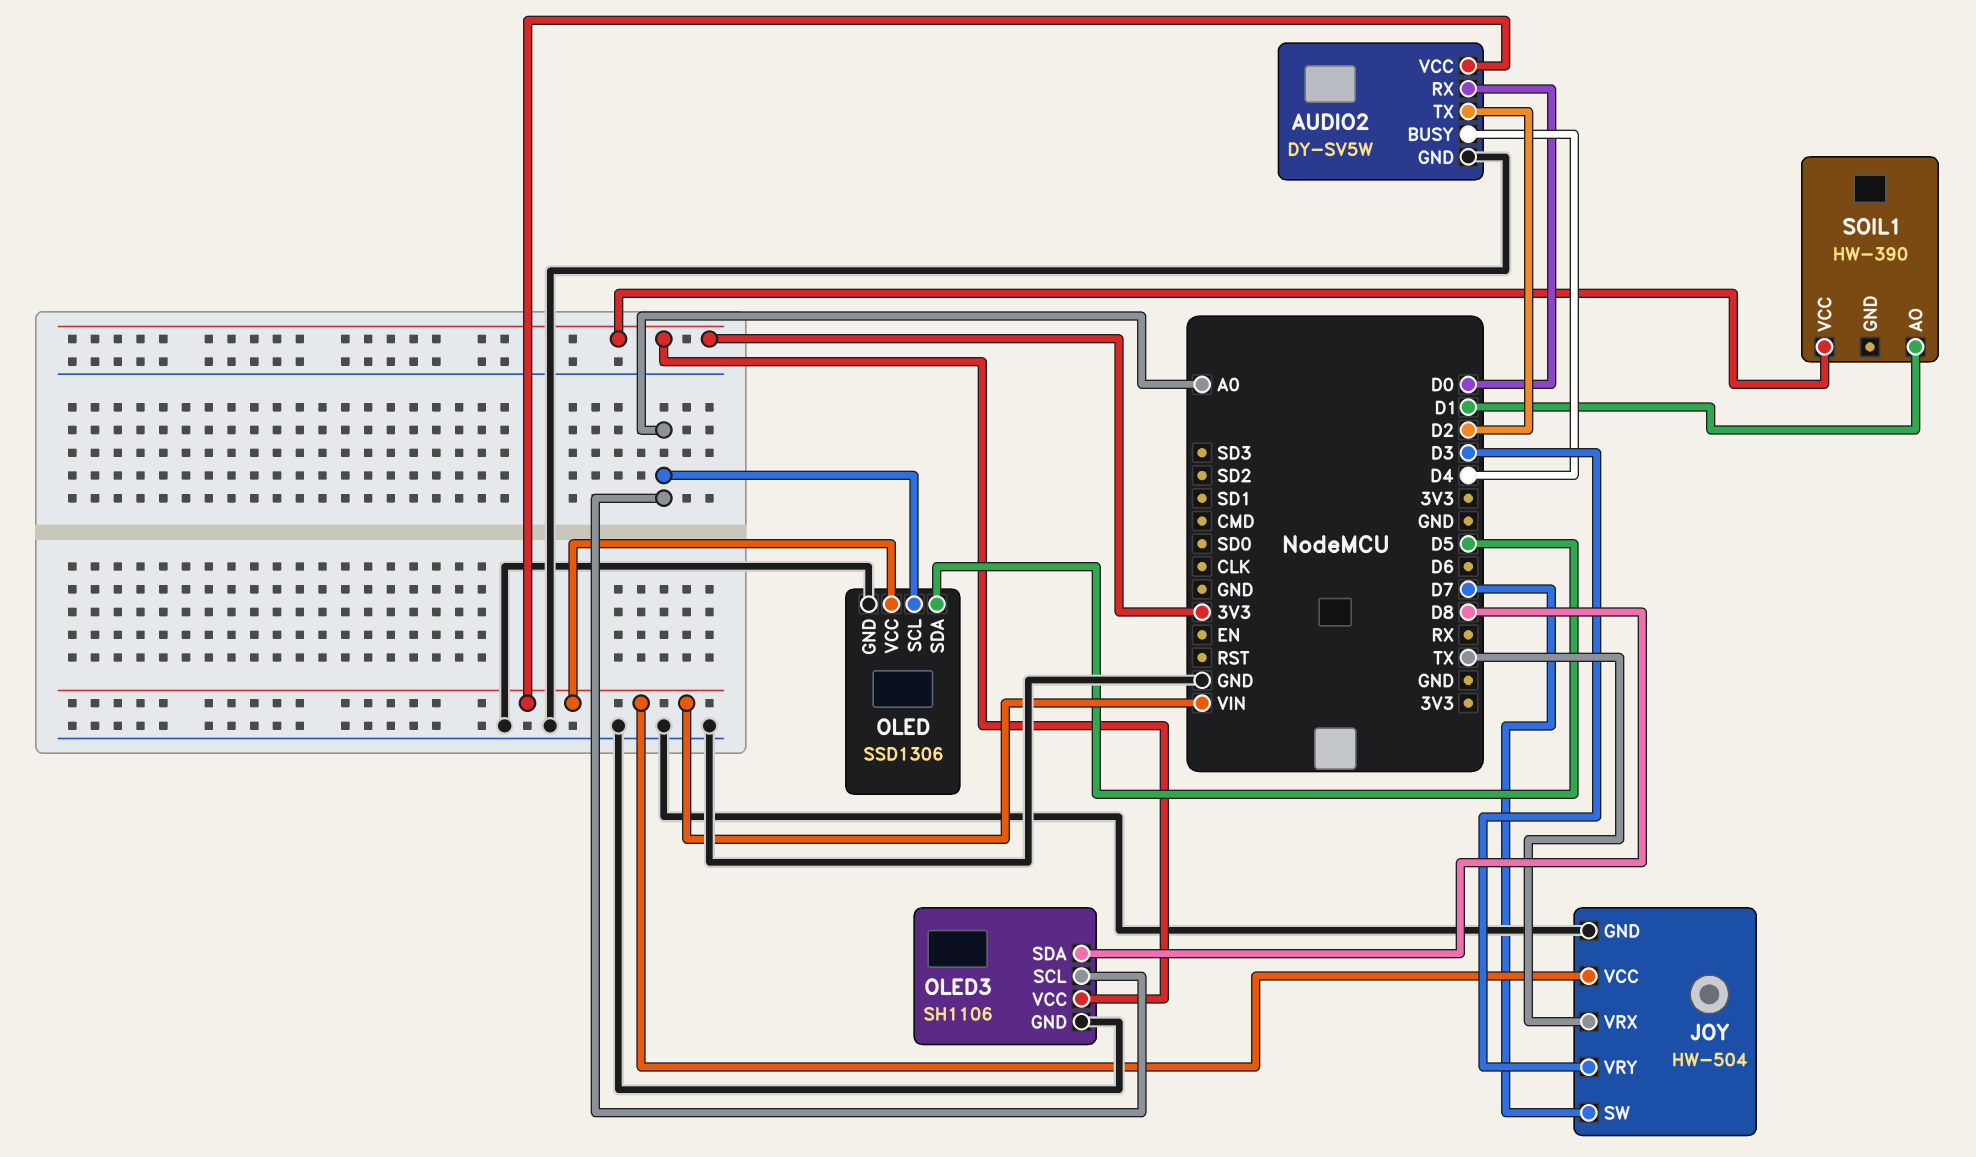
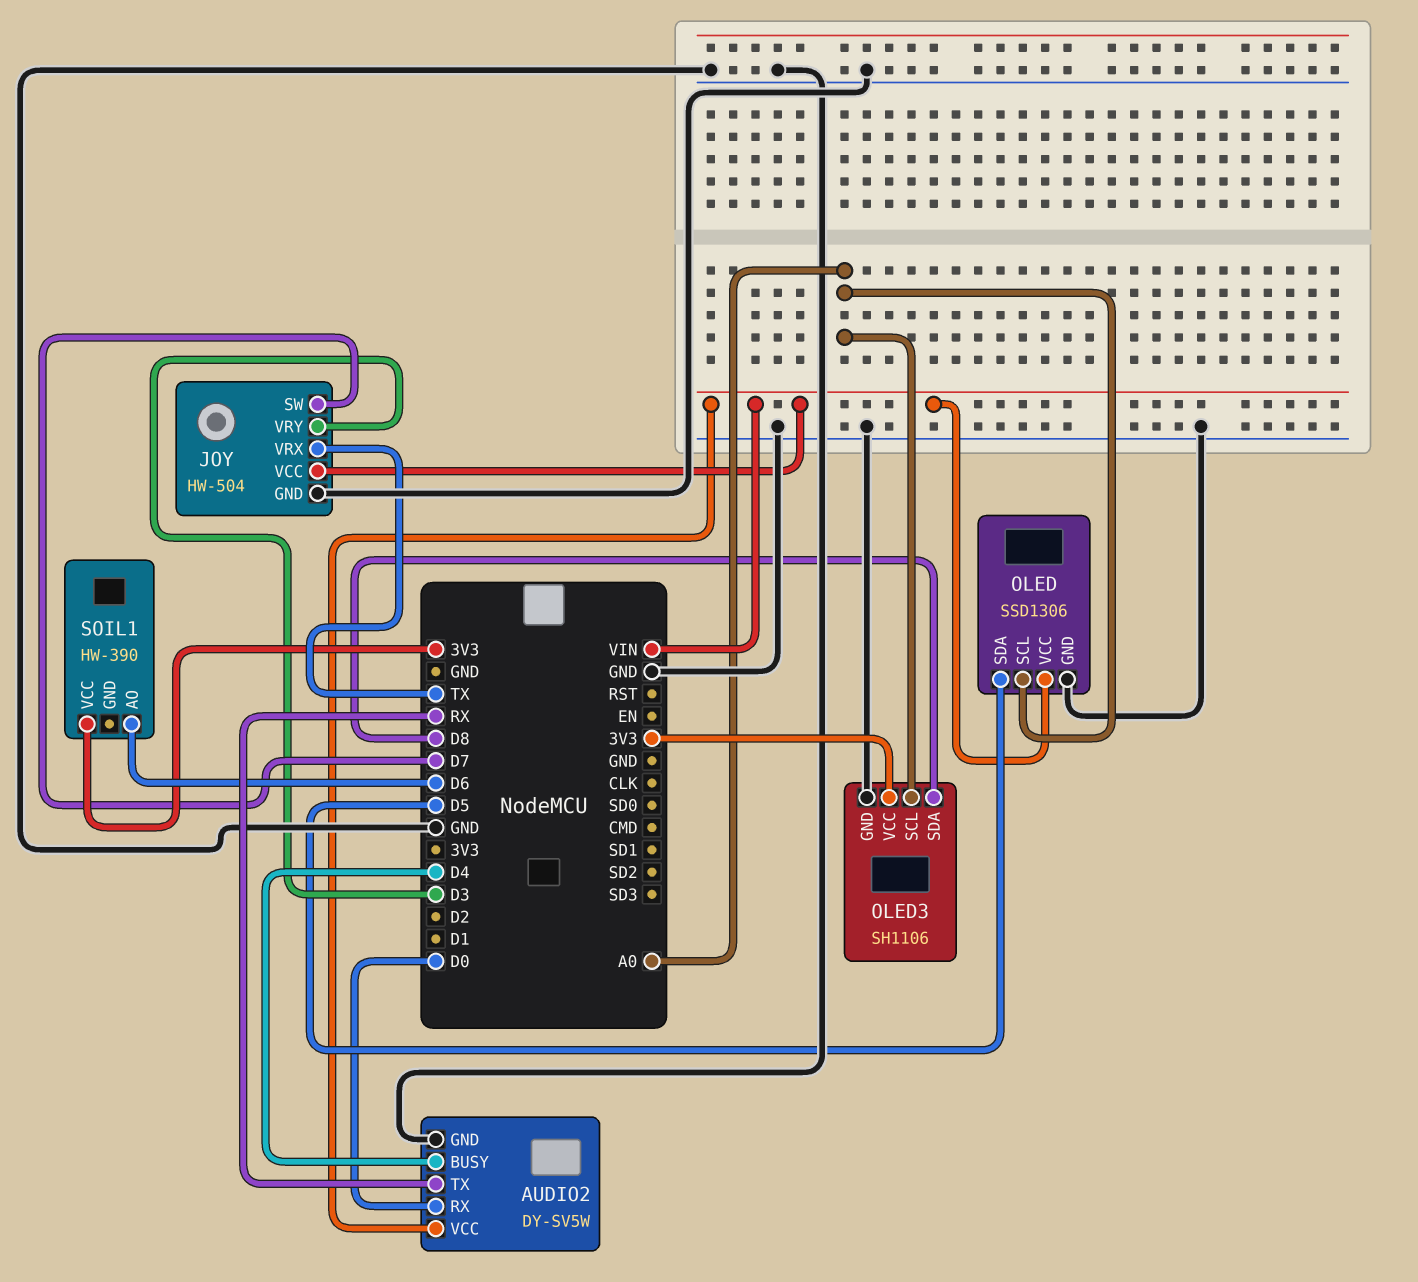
AUDIO2 pin TX: D2 -> RX
SOIL1 pin AO: D1 -> D6

